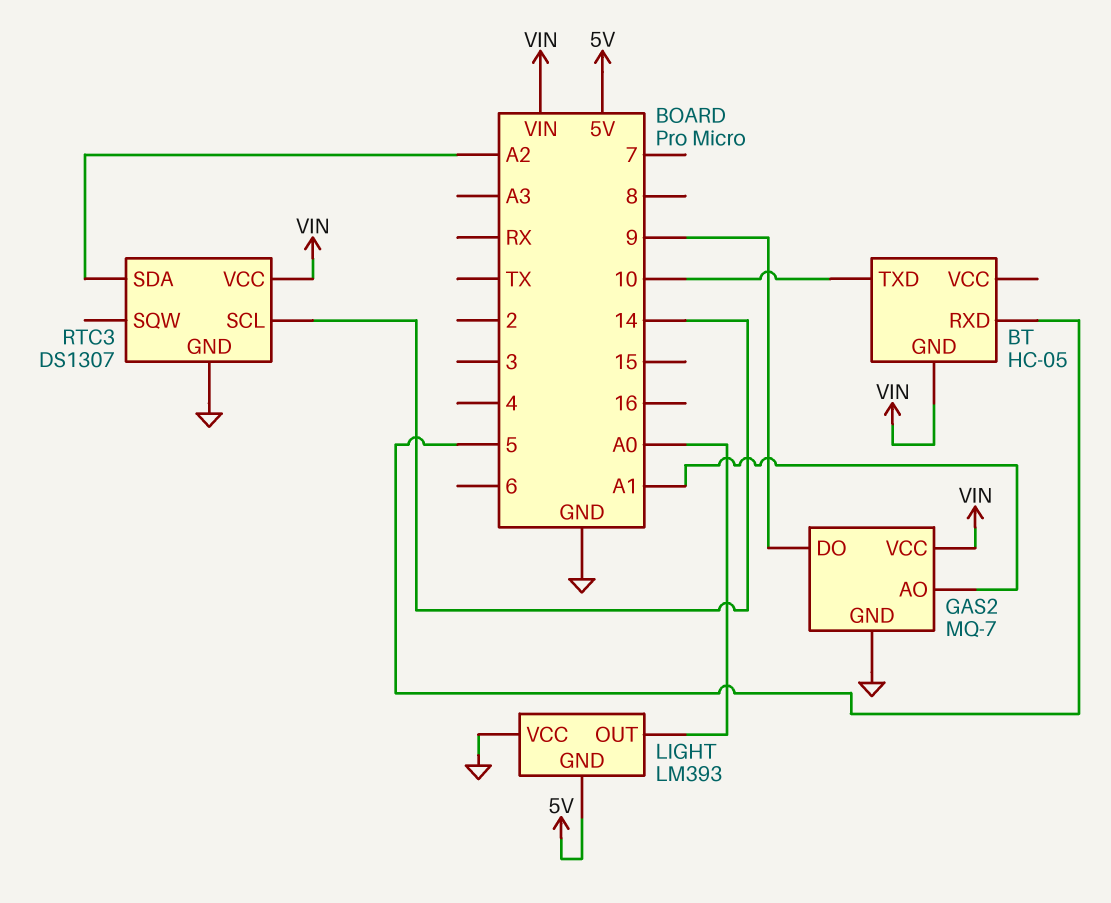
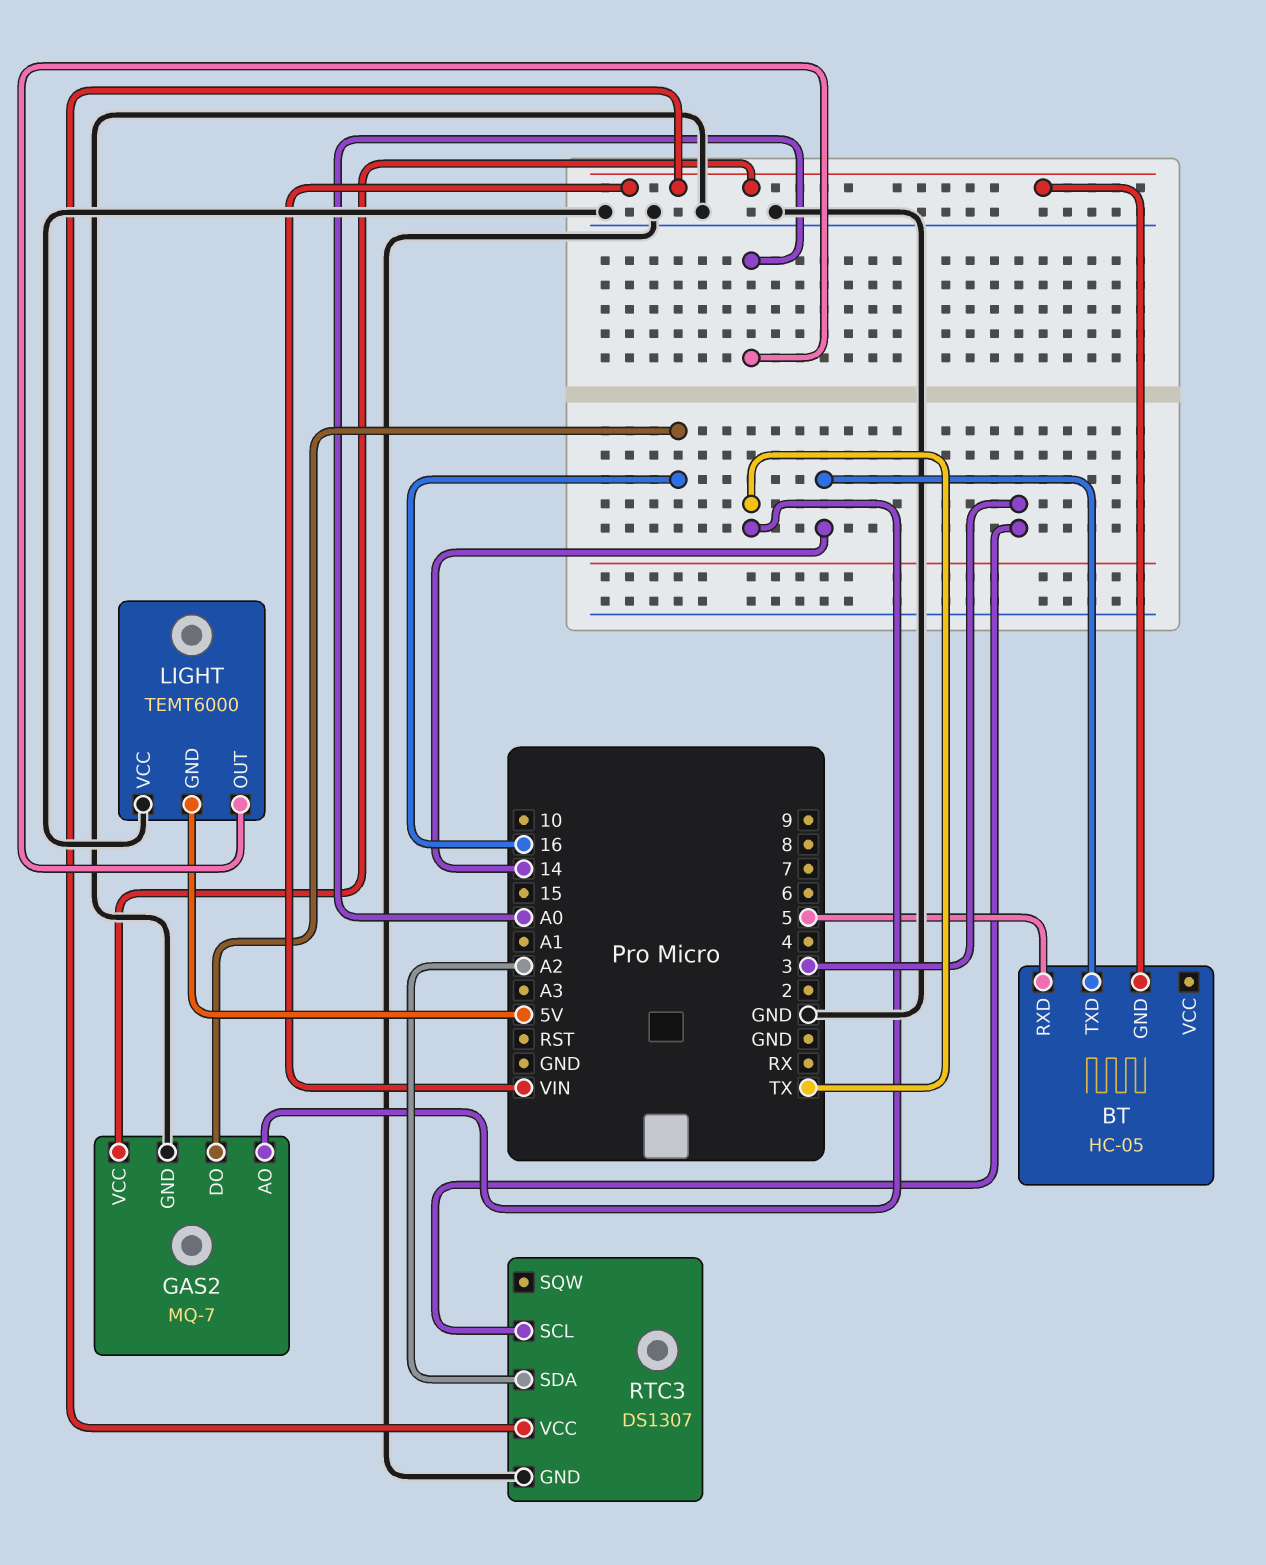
BT pin TXD: 10 -> 14
GAS2 pin AO: A1 -> TX
GAS2 pin DO: 9 -> 16
LIGHT: LM393 -> TEMT6000
RTC3 pin SCL: 14 -> 3

